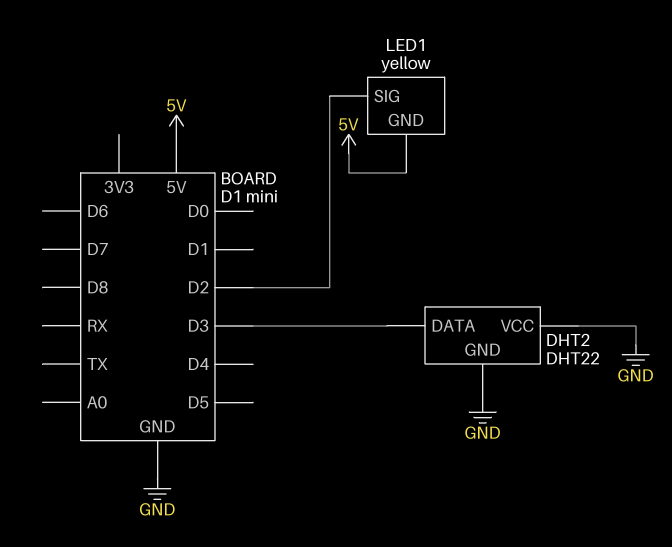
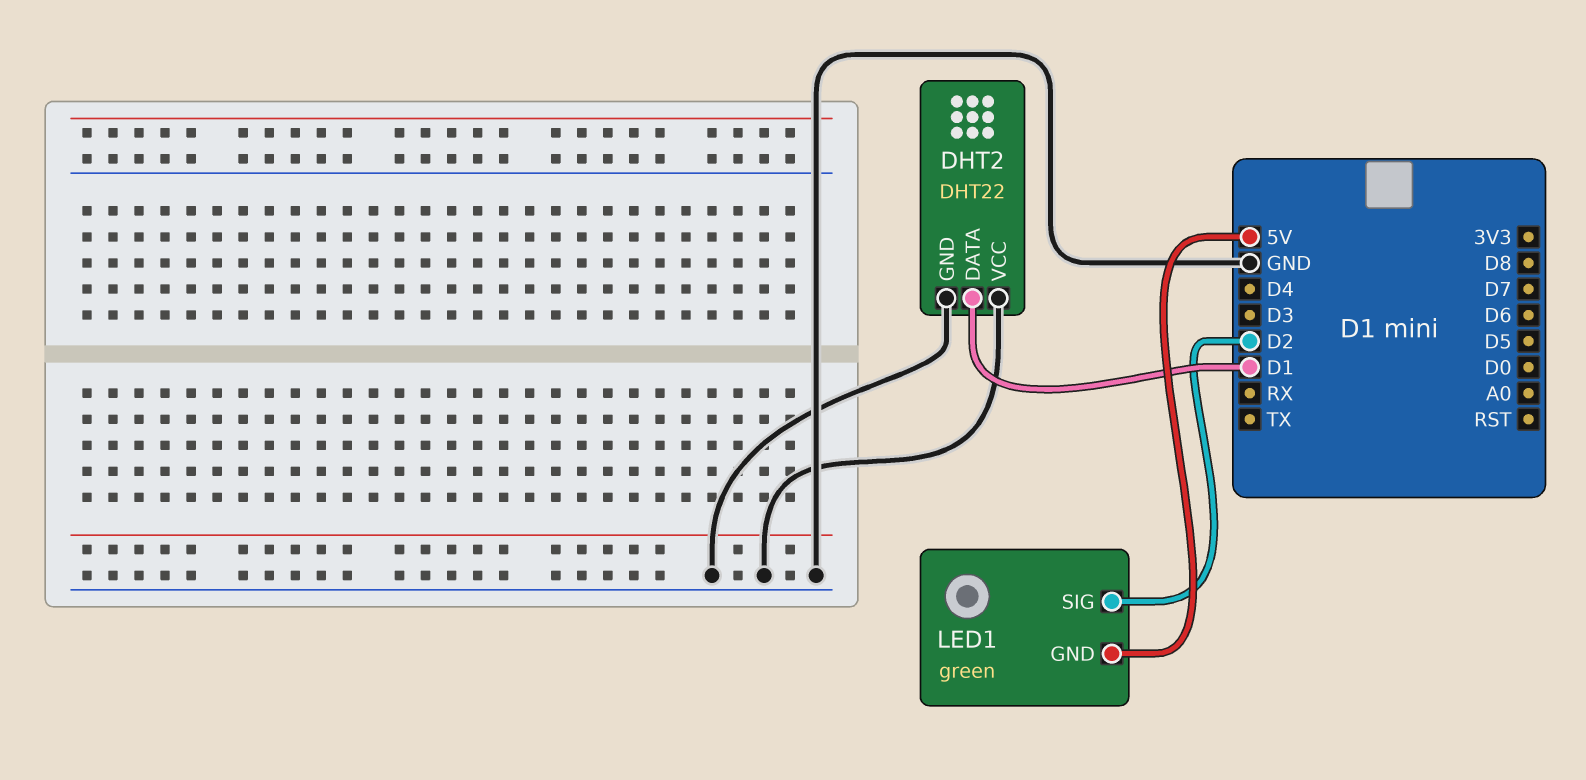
DHT2 pin DATA: D3 -> D1
LED1: yellow -> green

